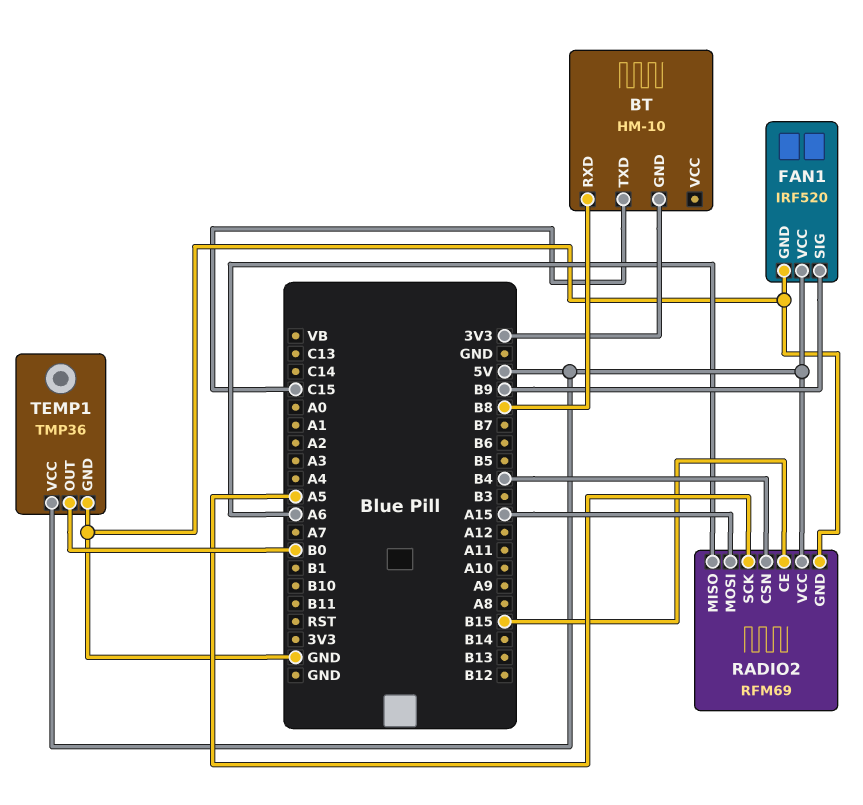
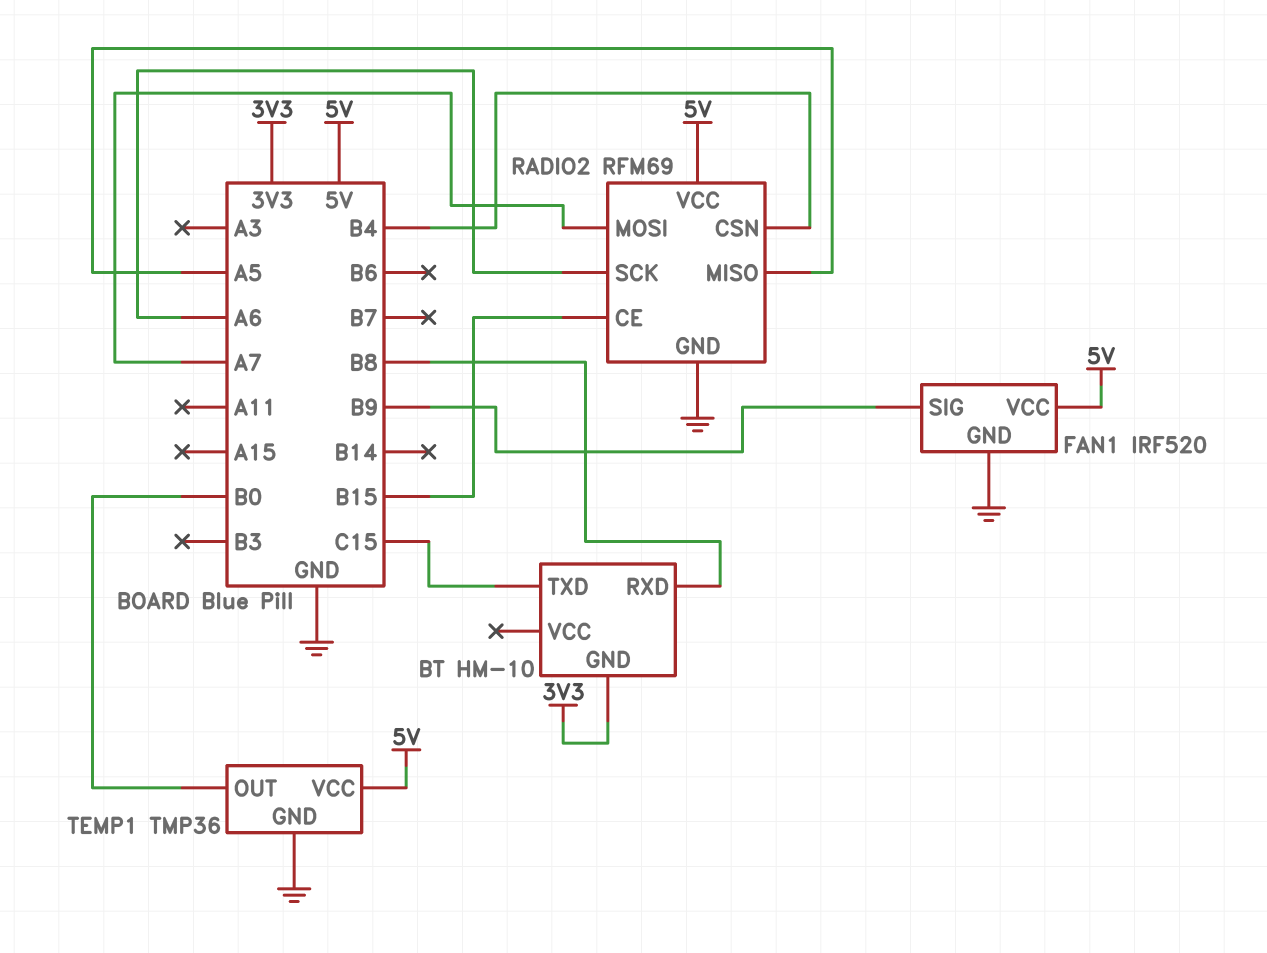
RADIO2 pin MISO: A6 -> A5
RADIO2 pin MOSI: A15 -> A7
RADIO2 pin SCK: A5 -> A6

